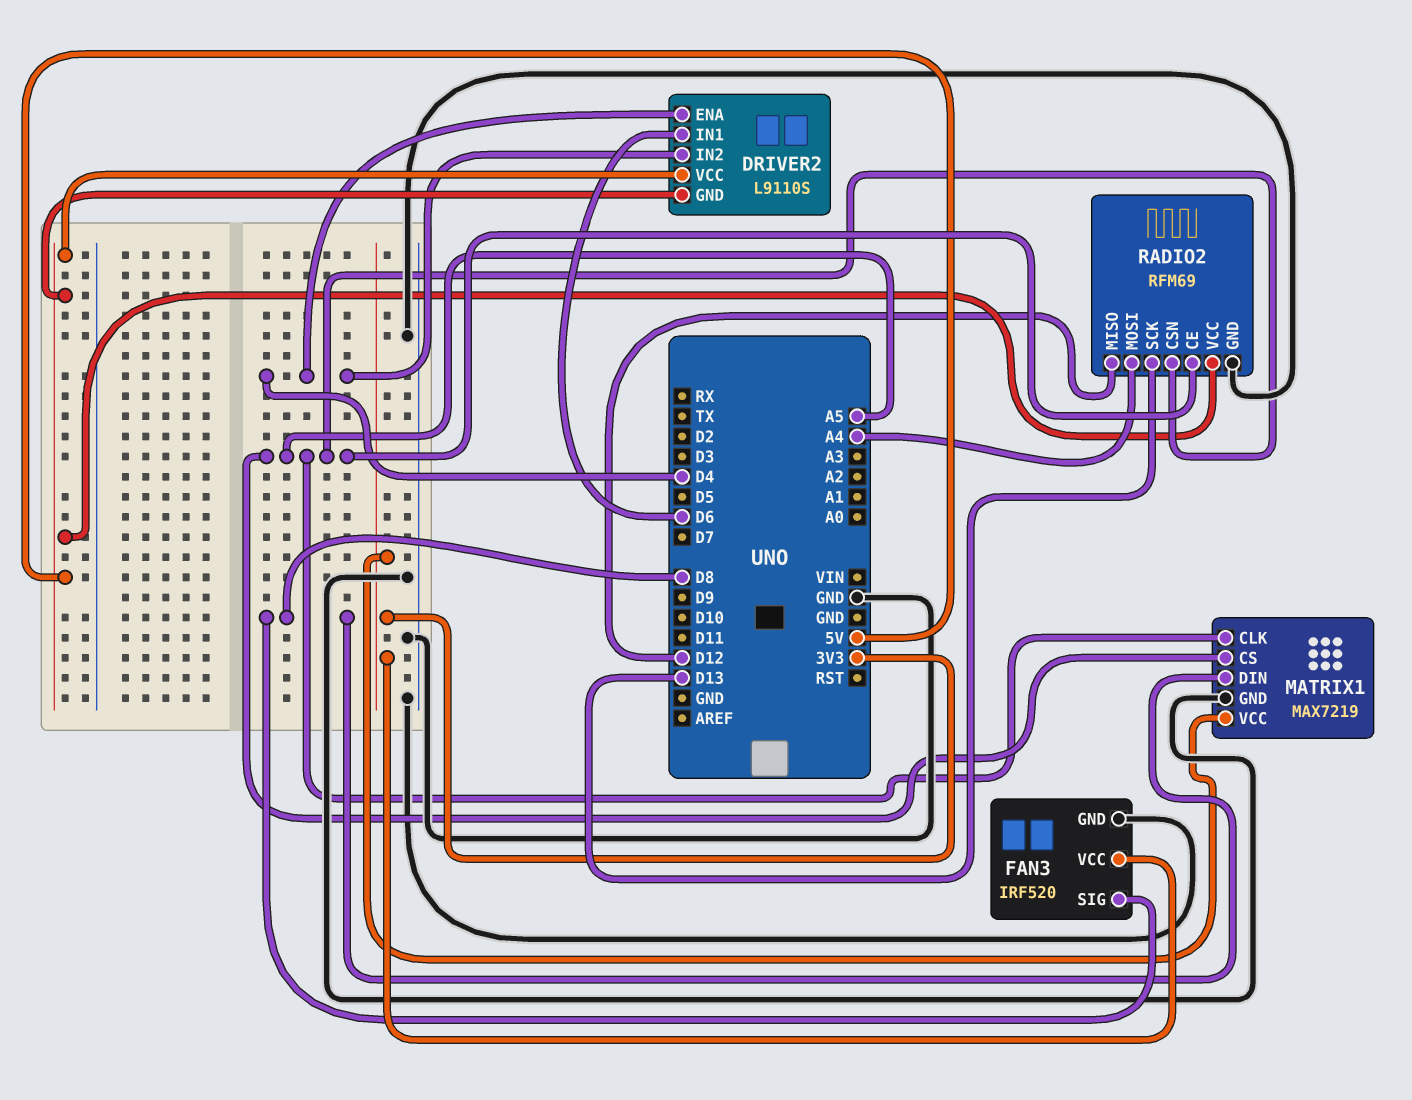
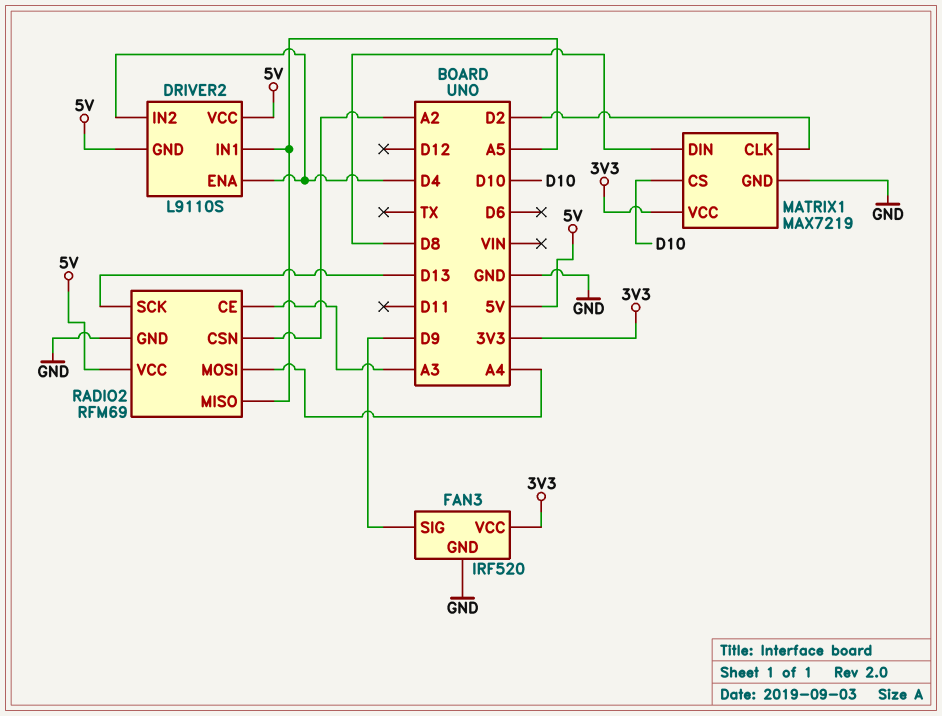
DRIVER2 pin IN1: D6 -> A5
FAN3 pin SIG: D8 -> D9
MATRIX1 pin CLK: A5 -> D2
MATRIX1 pin CS: A5 -> D10
RADIO2 pin CE: A5 -> A3
RADIO2 pin CSN: A5 -> A2
RADIO2 pin MISO: D12 -> A5

